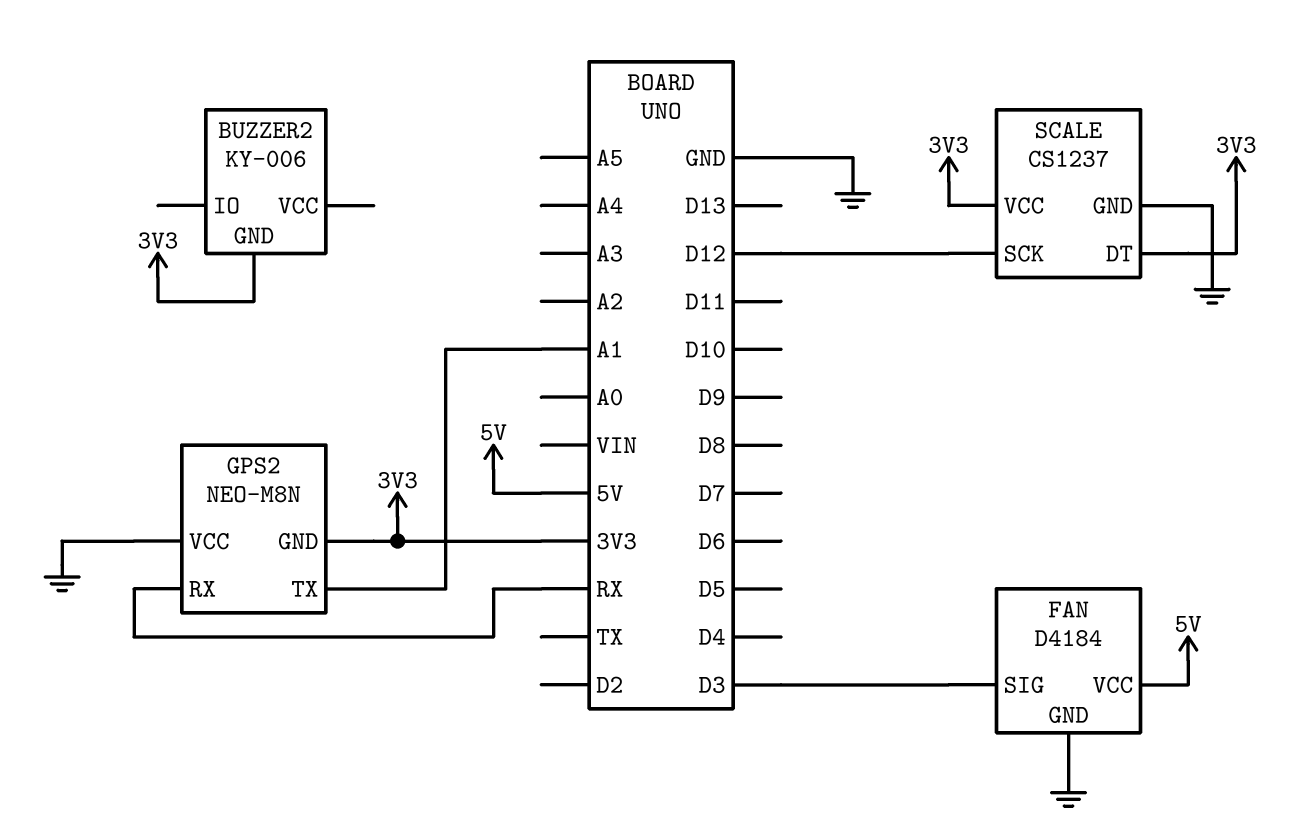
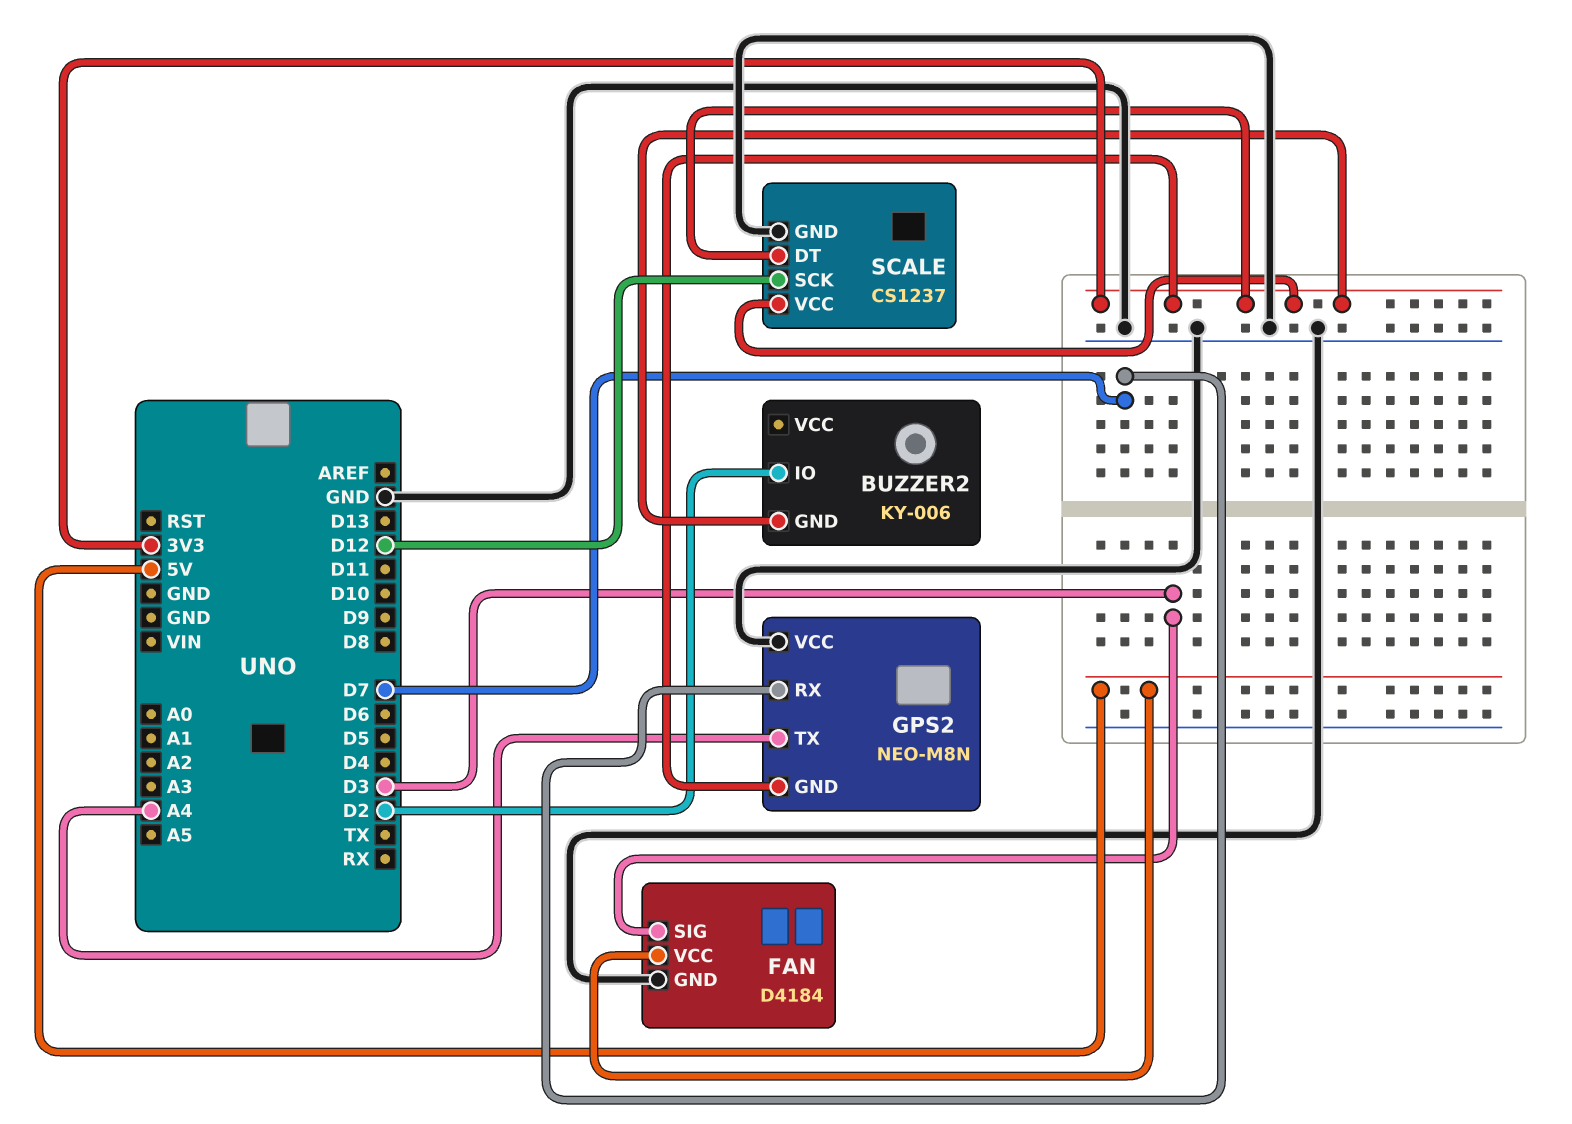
BUZZER2 pin IO: none -> D2
GPS2 pin RX: RX -> D7
GPS2 pin TX: A1 -> A4

